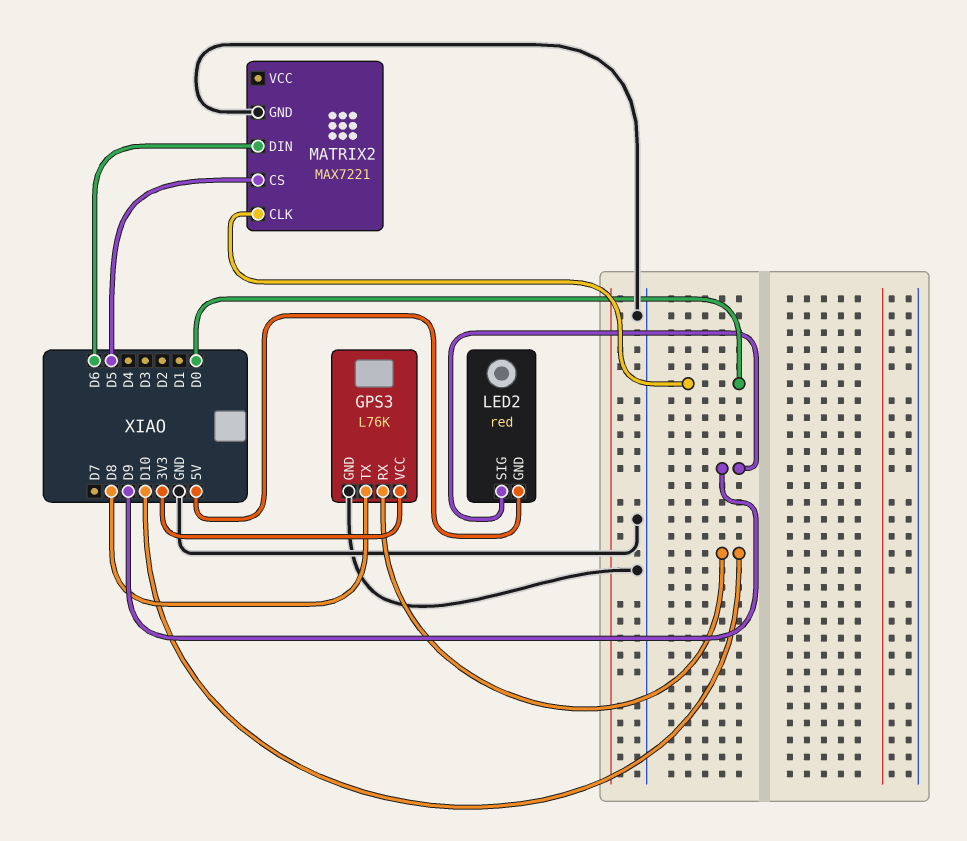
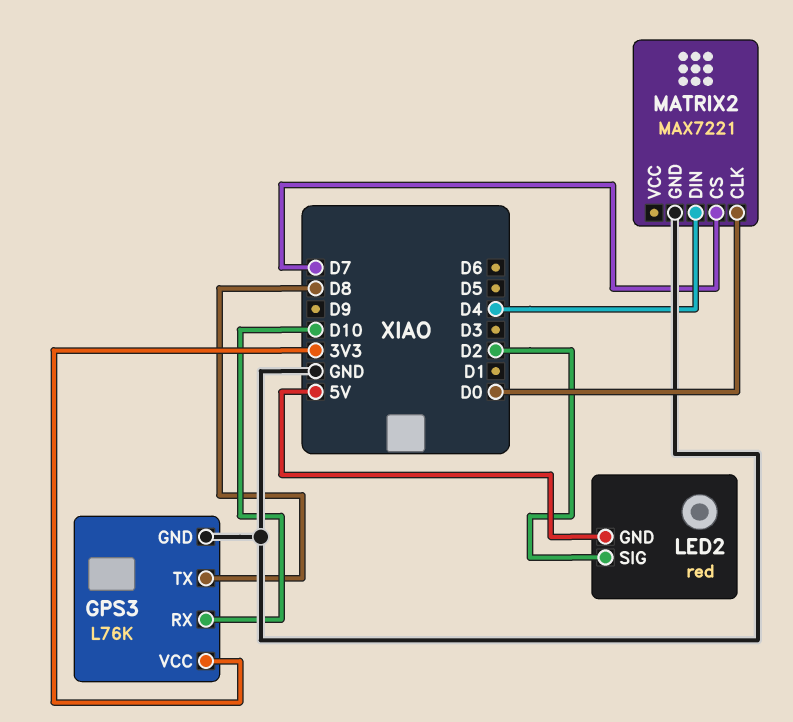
LED2 pin SIG: D9 -> D2
MATRIX2 pin CS: D5 -> D7
MATRIX2 pin DIN: D6 -> D4

